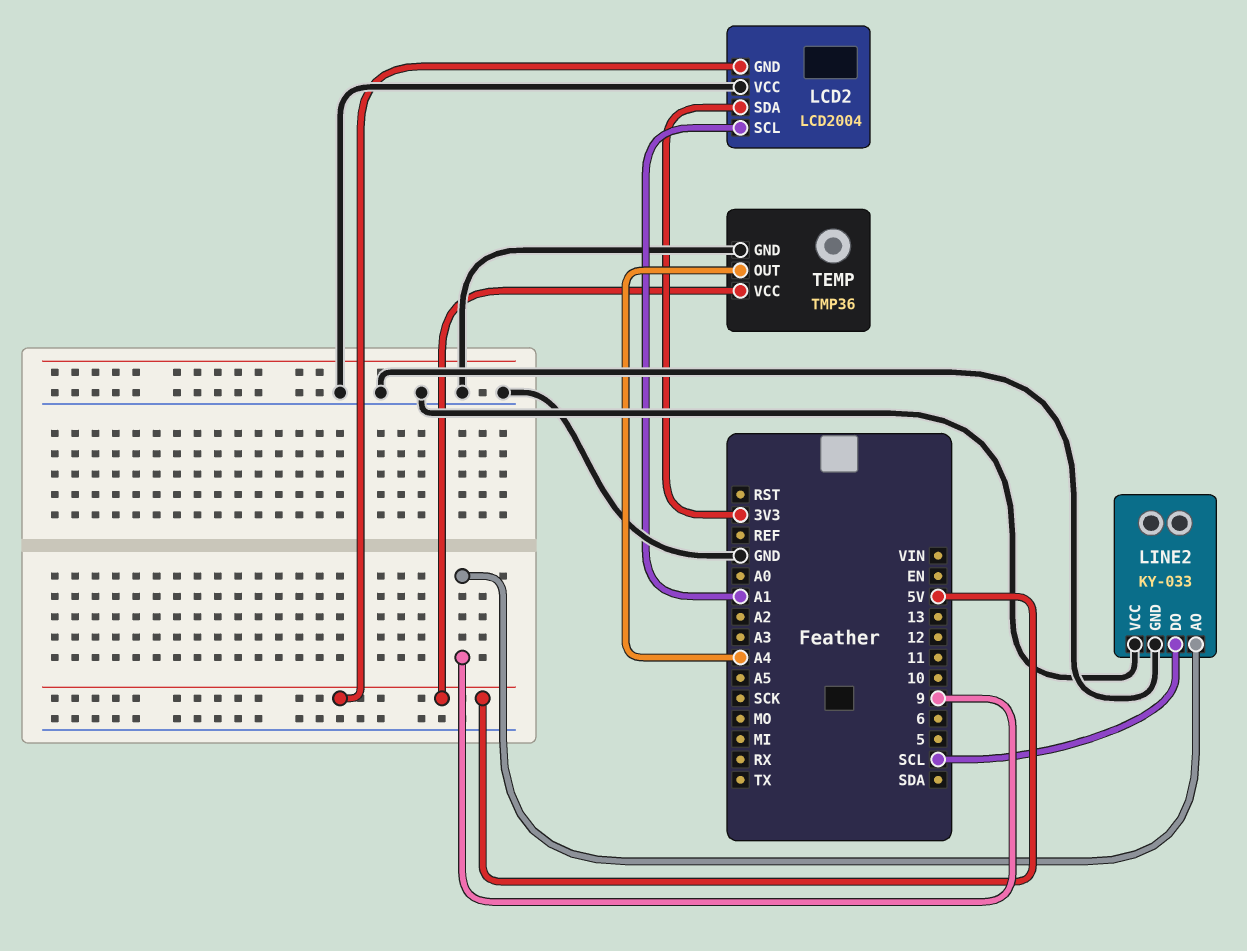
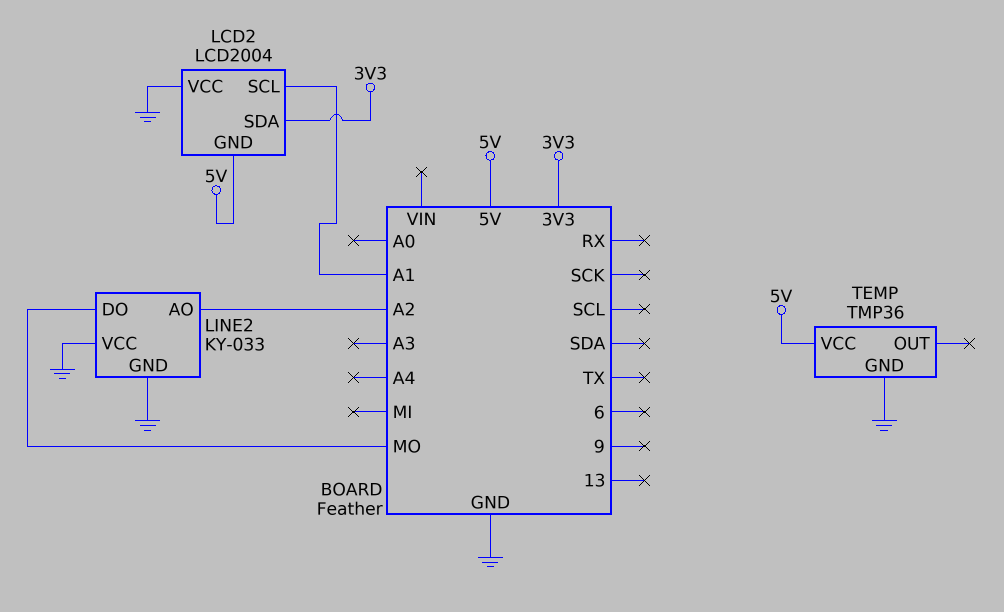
LINE2 pin AO: 9 -> A2
LINE2 pin DO: SCL -> MO
TEMP pin OUT: A4 -> none

